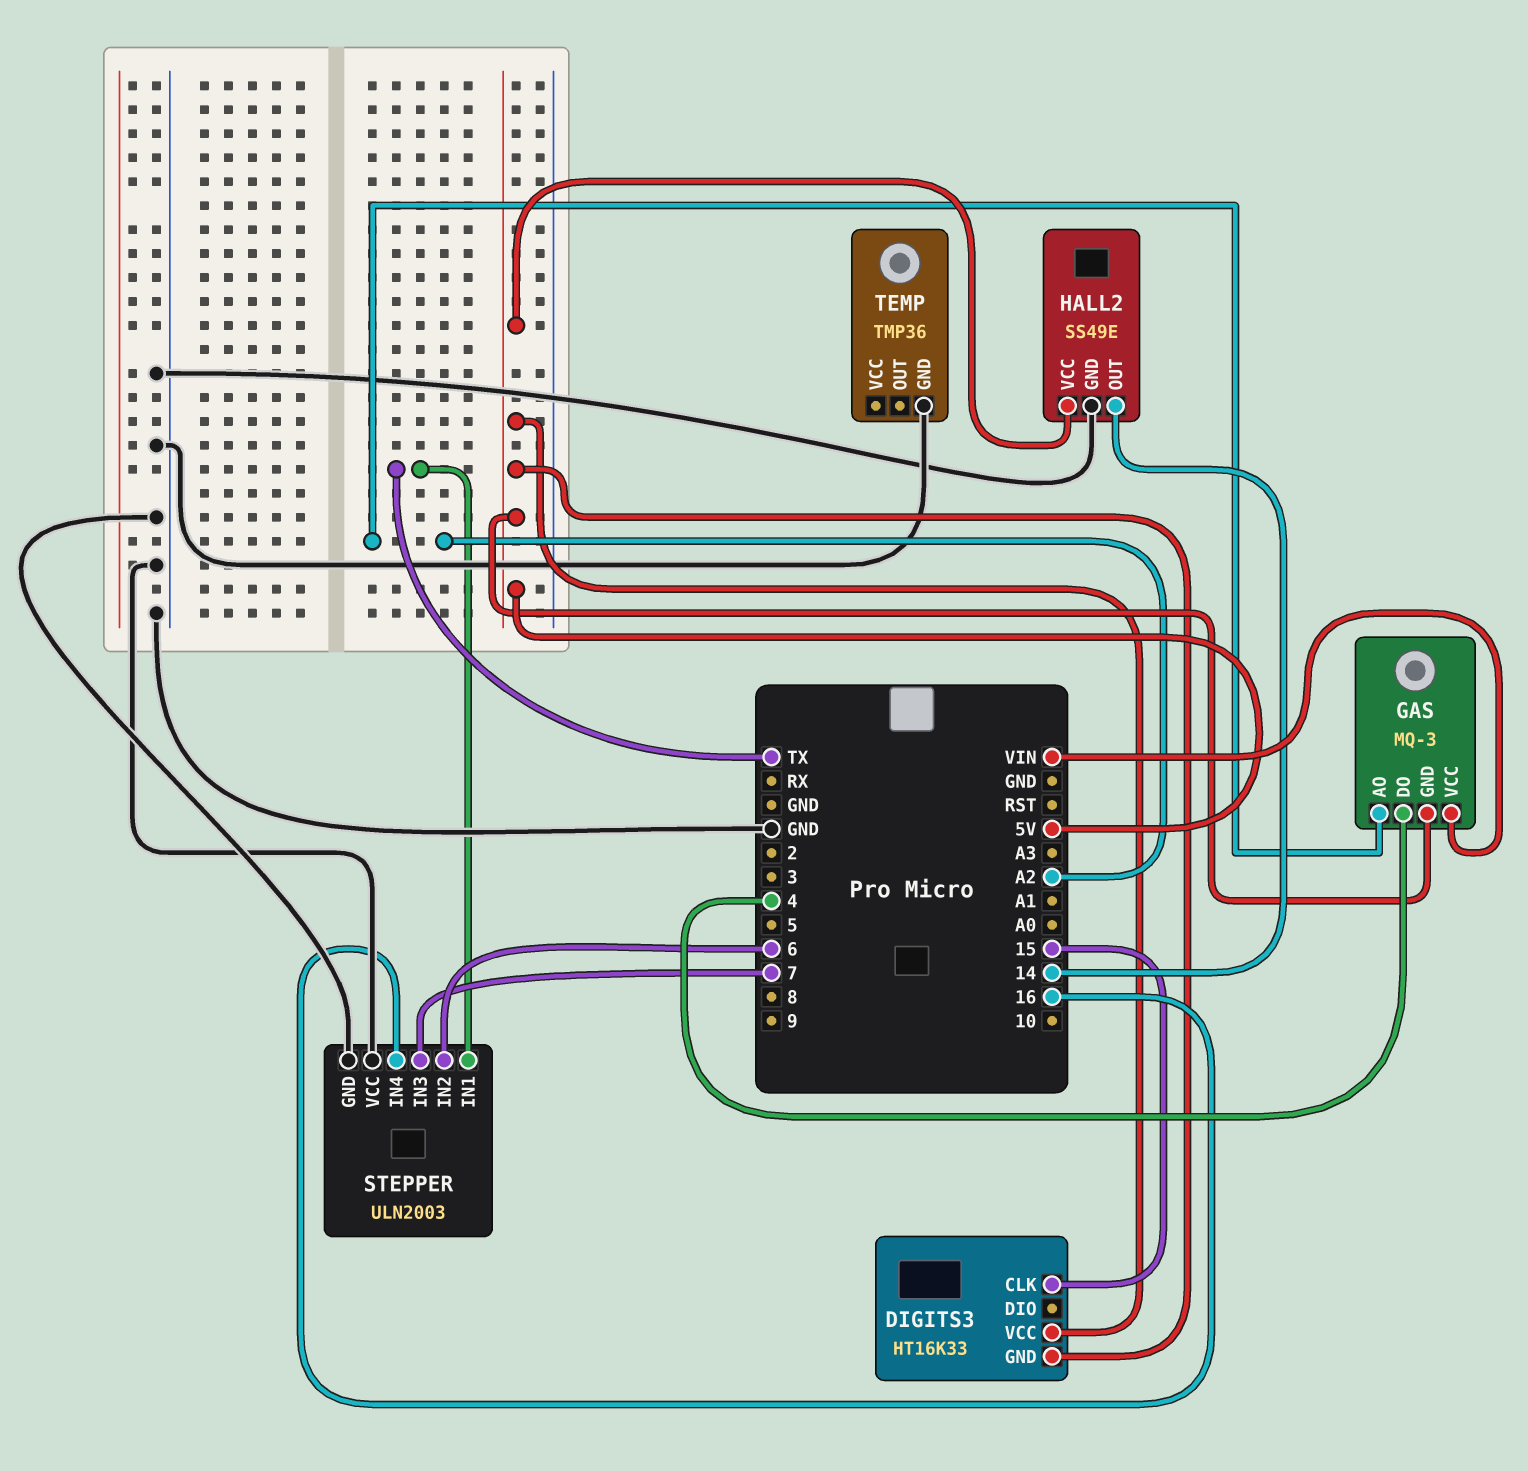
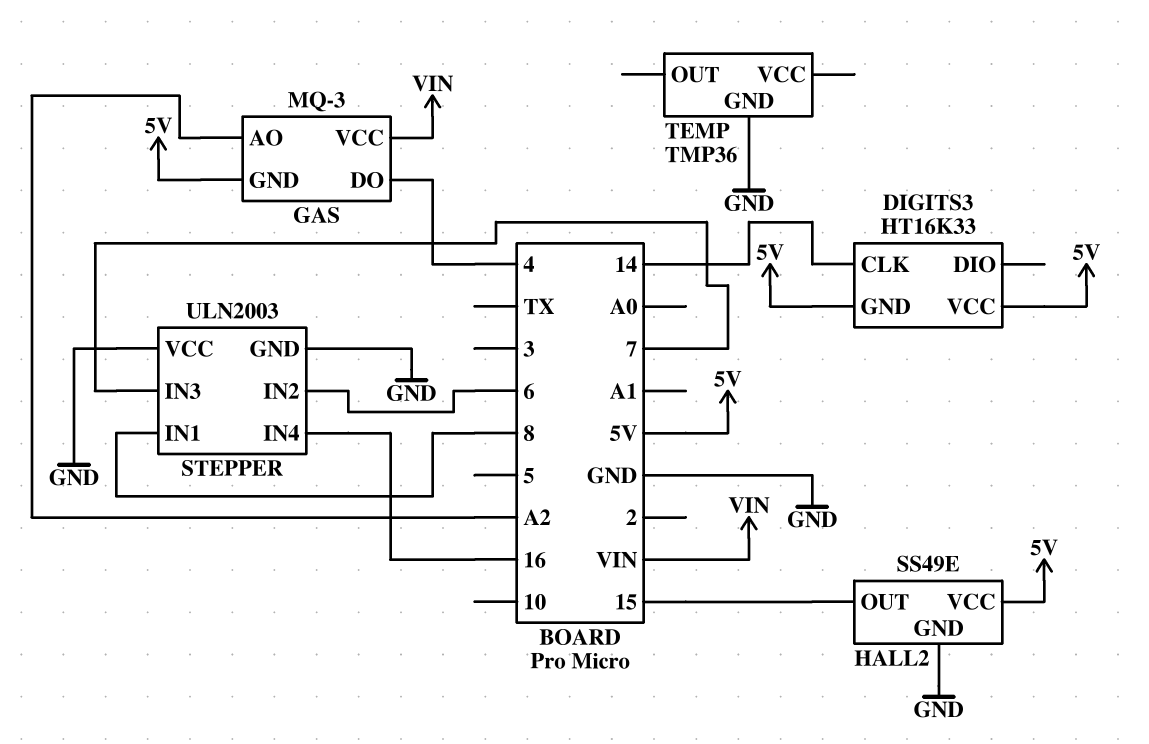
DIGITS3 pin CLK: 15 -> 14
HALL2 pin OUT: 14 -> 15
STEPPER pin IN1: TX -> 8

